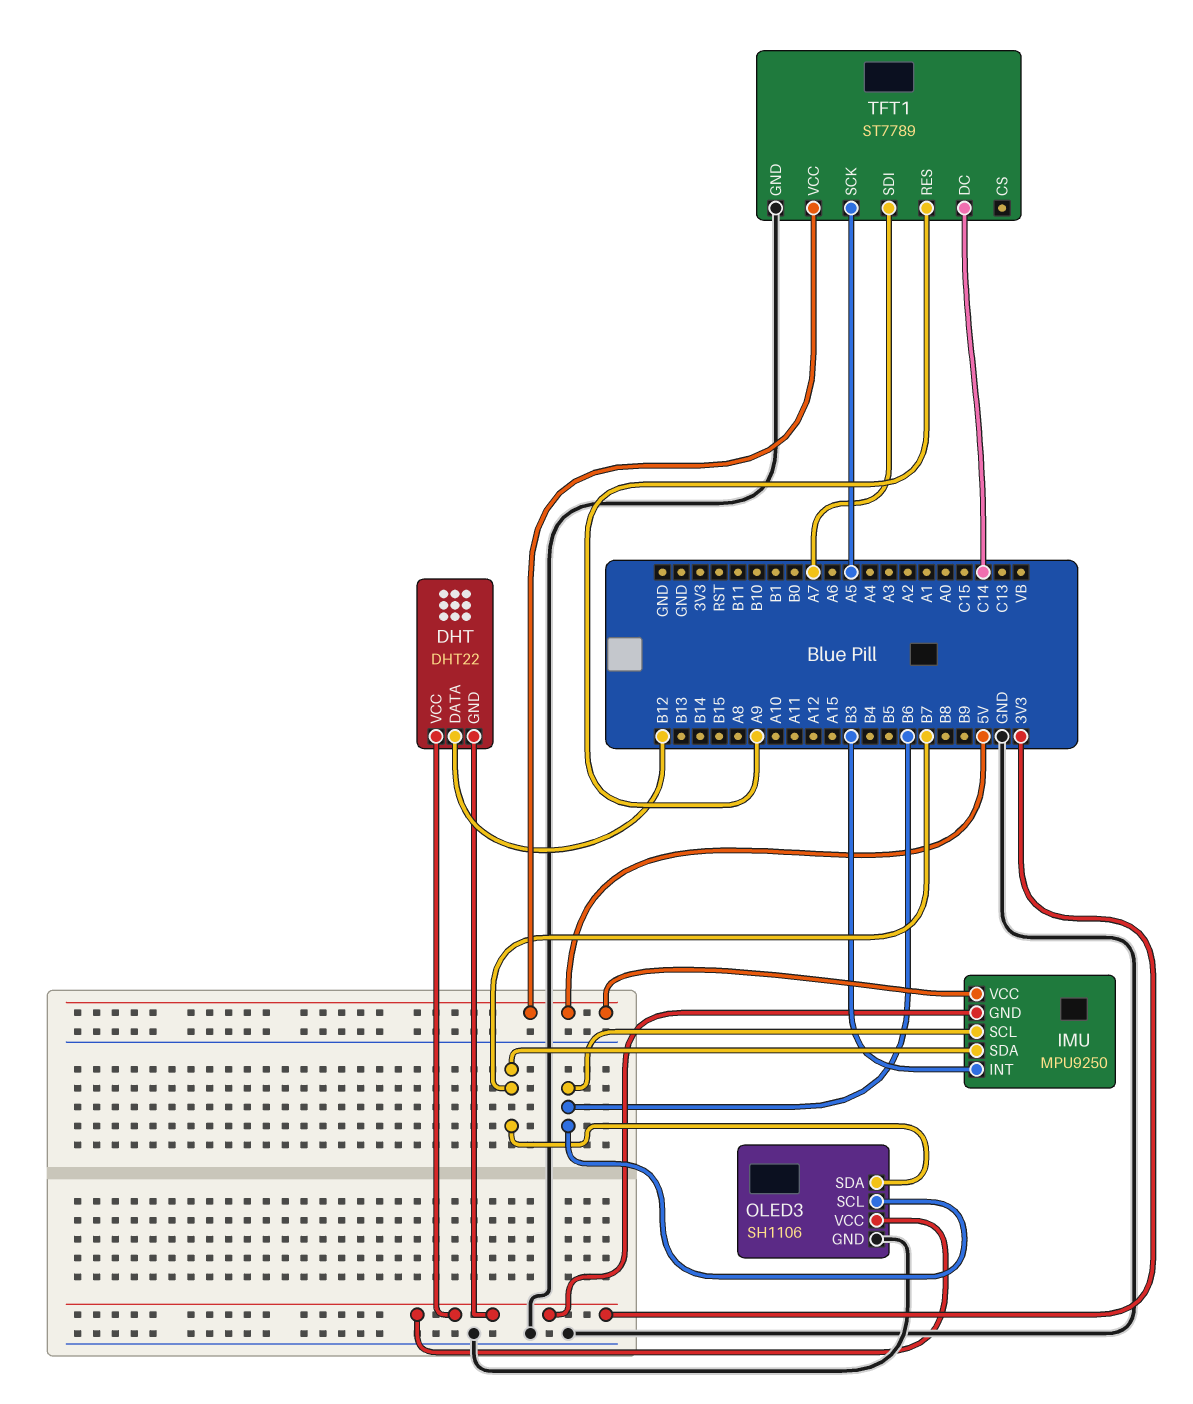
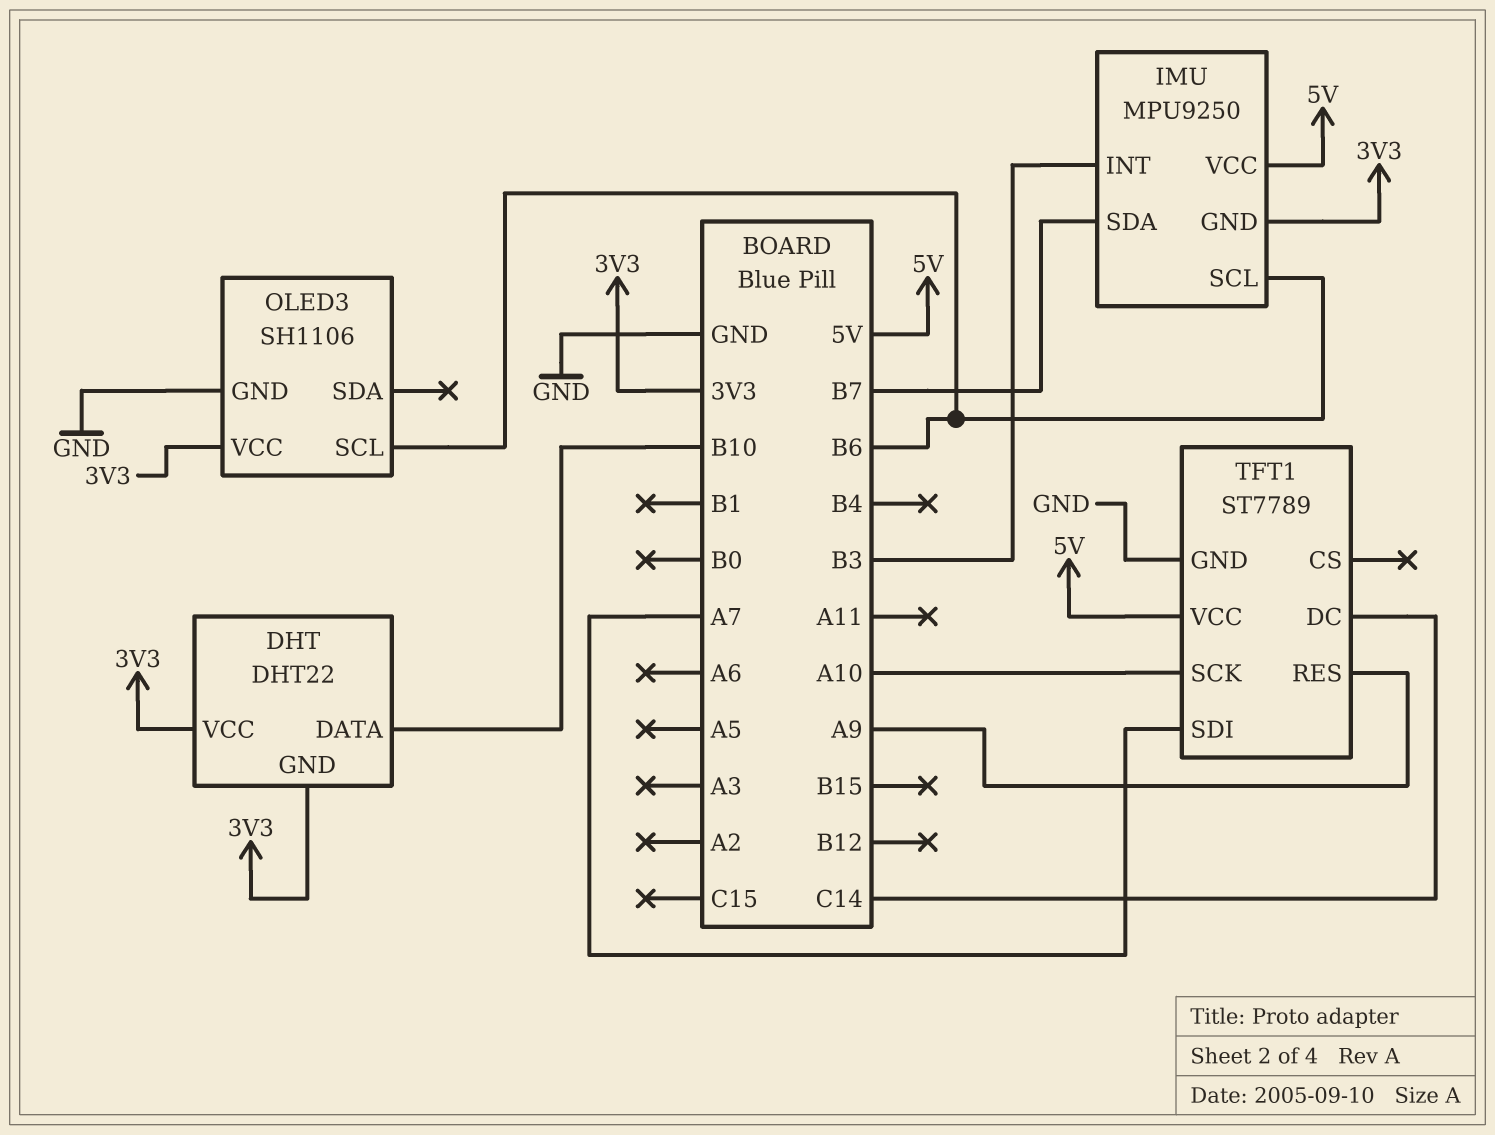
DHT pin DATA: B12 -> B10
OLED3 pin SDA: B7 -> none
TFT1 pin SCK: A5 -> A10

